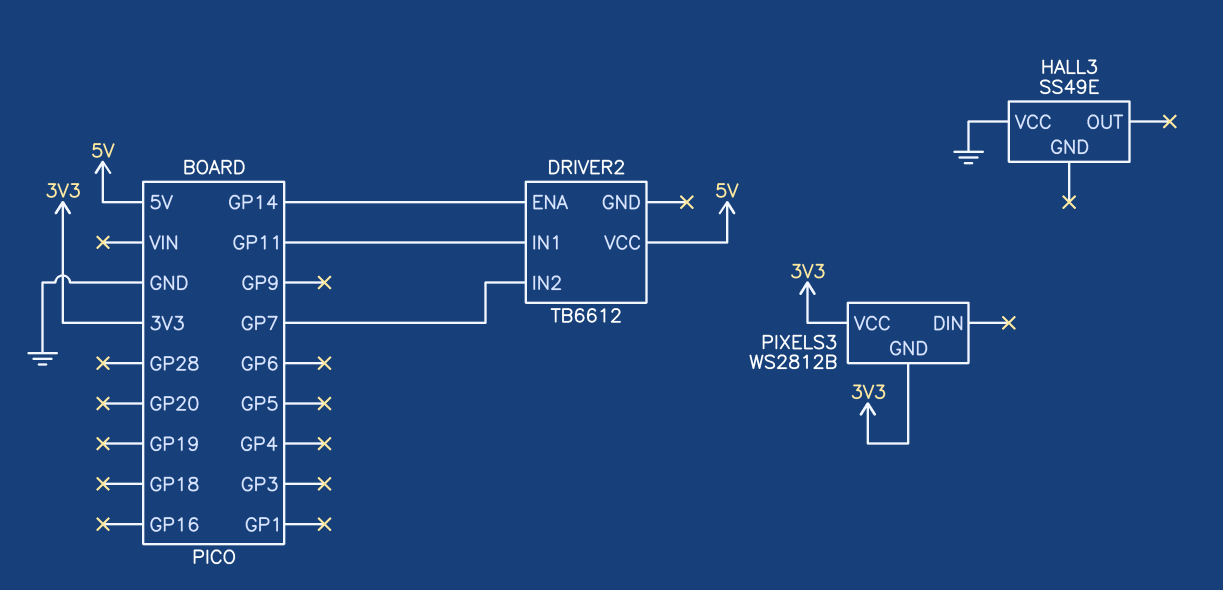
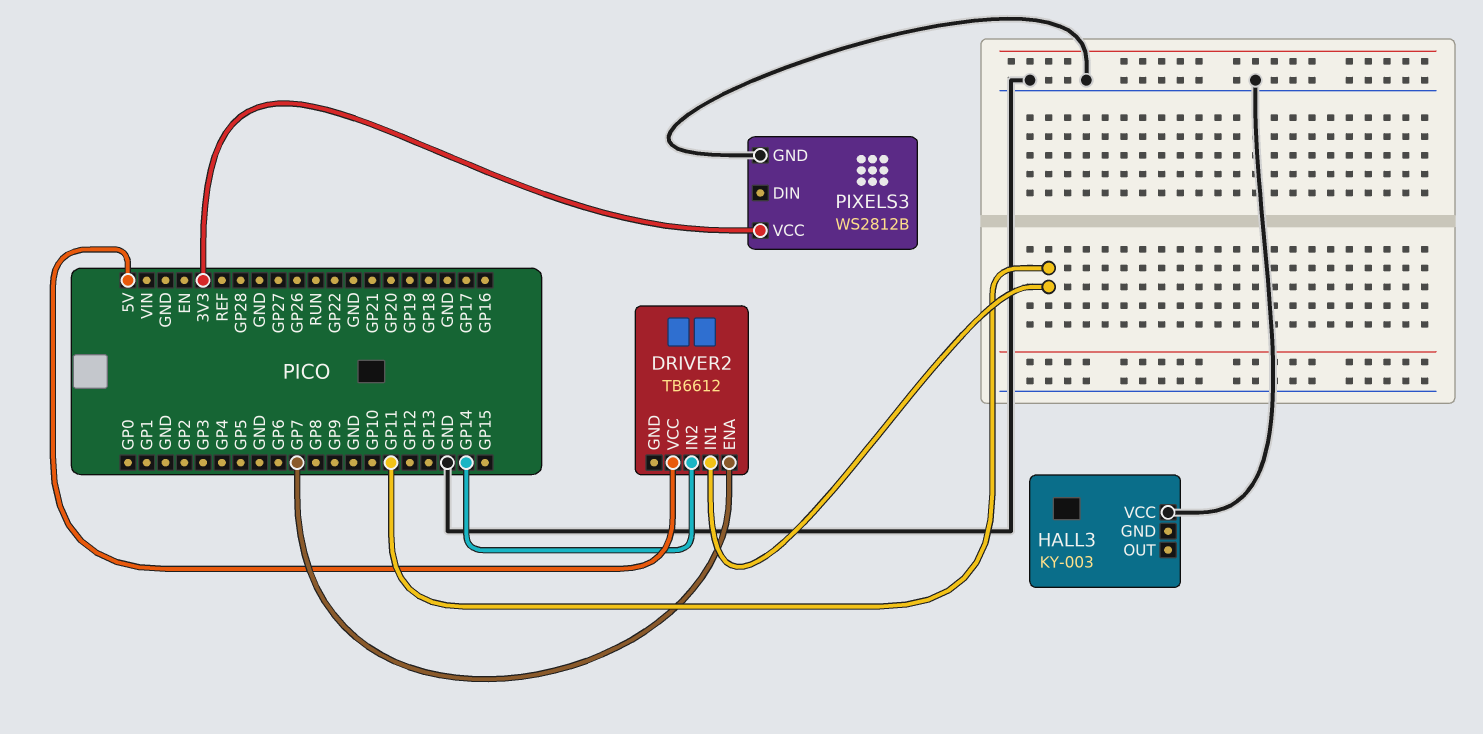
DRIVER2 pin ENA: GP14 -> GP7
DRIVER2 pin IN2: GP7 -> GP14
HALL3: SS49E -> KY-003
PIXELS3 pin GND: 3V3 -> GND

